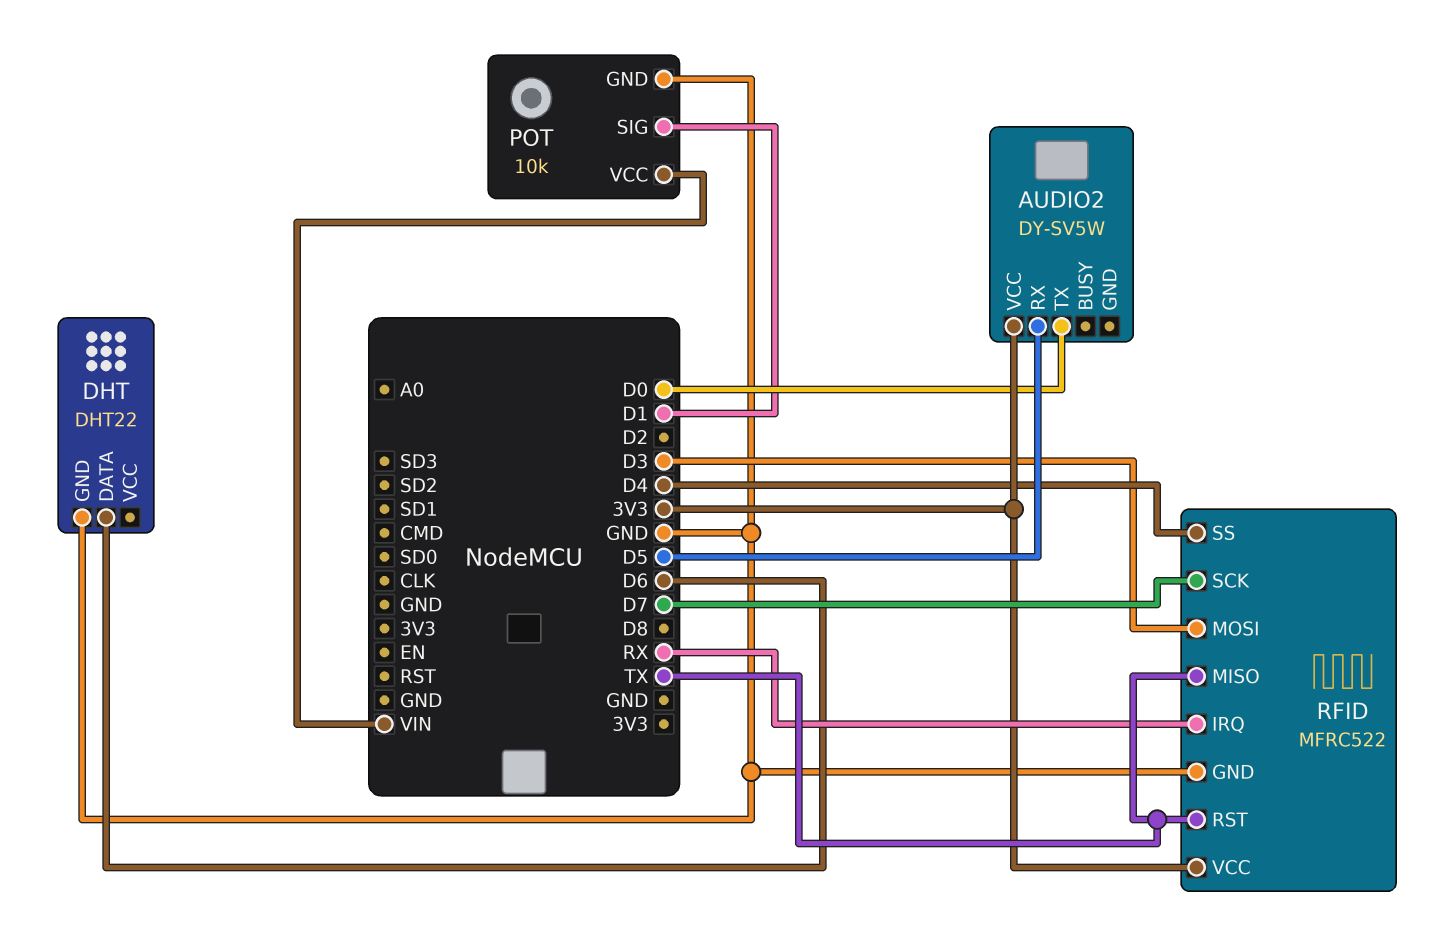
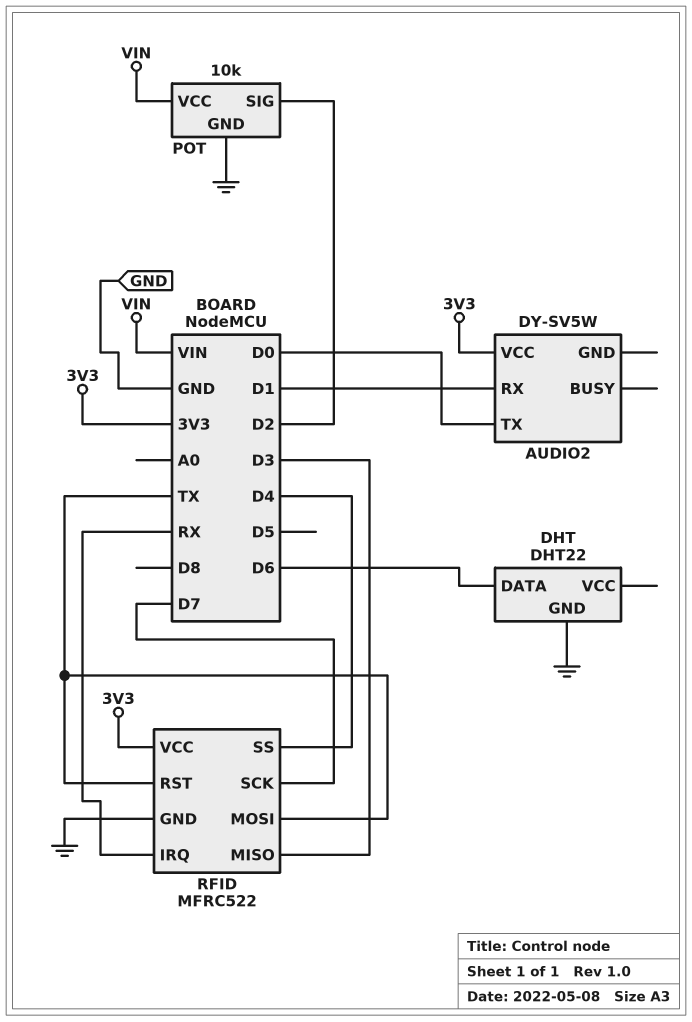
AUDIO2 pin RX: D5 -> D1
POT pin SIG: D1 -> D2
RFID pin MISO: TX -> D3
RFID pin MOSI: D3 -> TX

